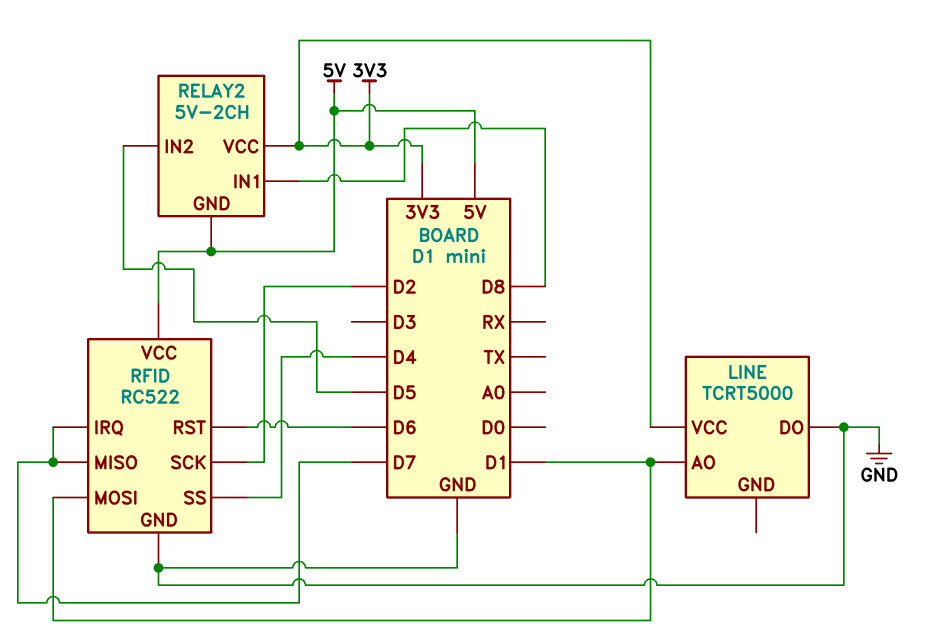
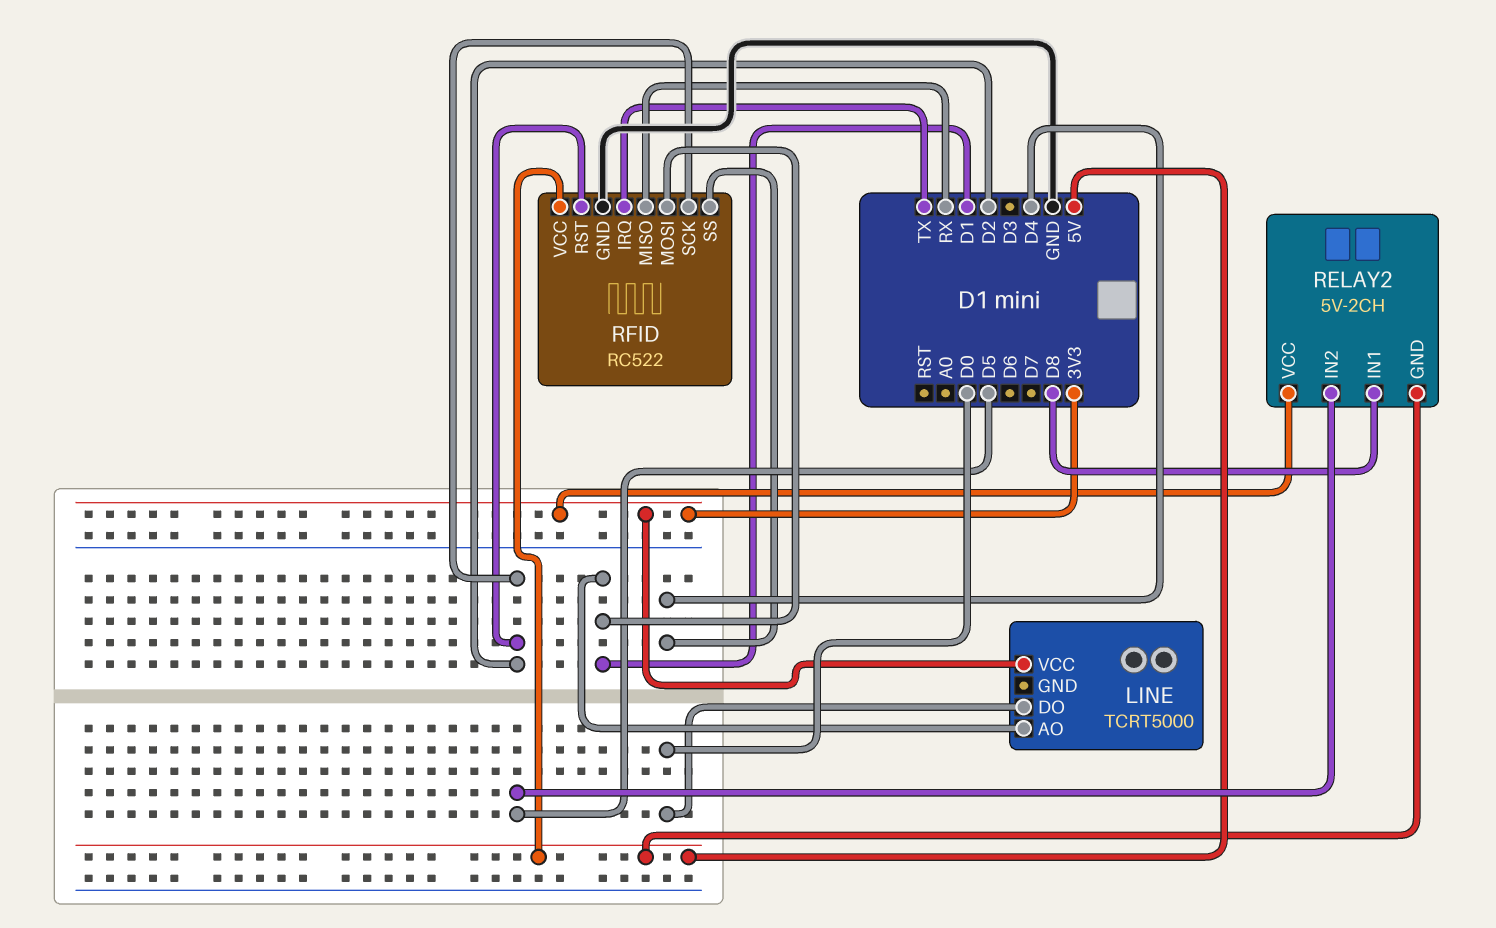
LINE pin DO: GND -> D0
RFID pin IRQ: D7 -> TX
RFID pin MISO: D7 -> RX
RFID pin RST: D6 -> D2

